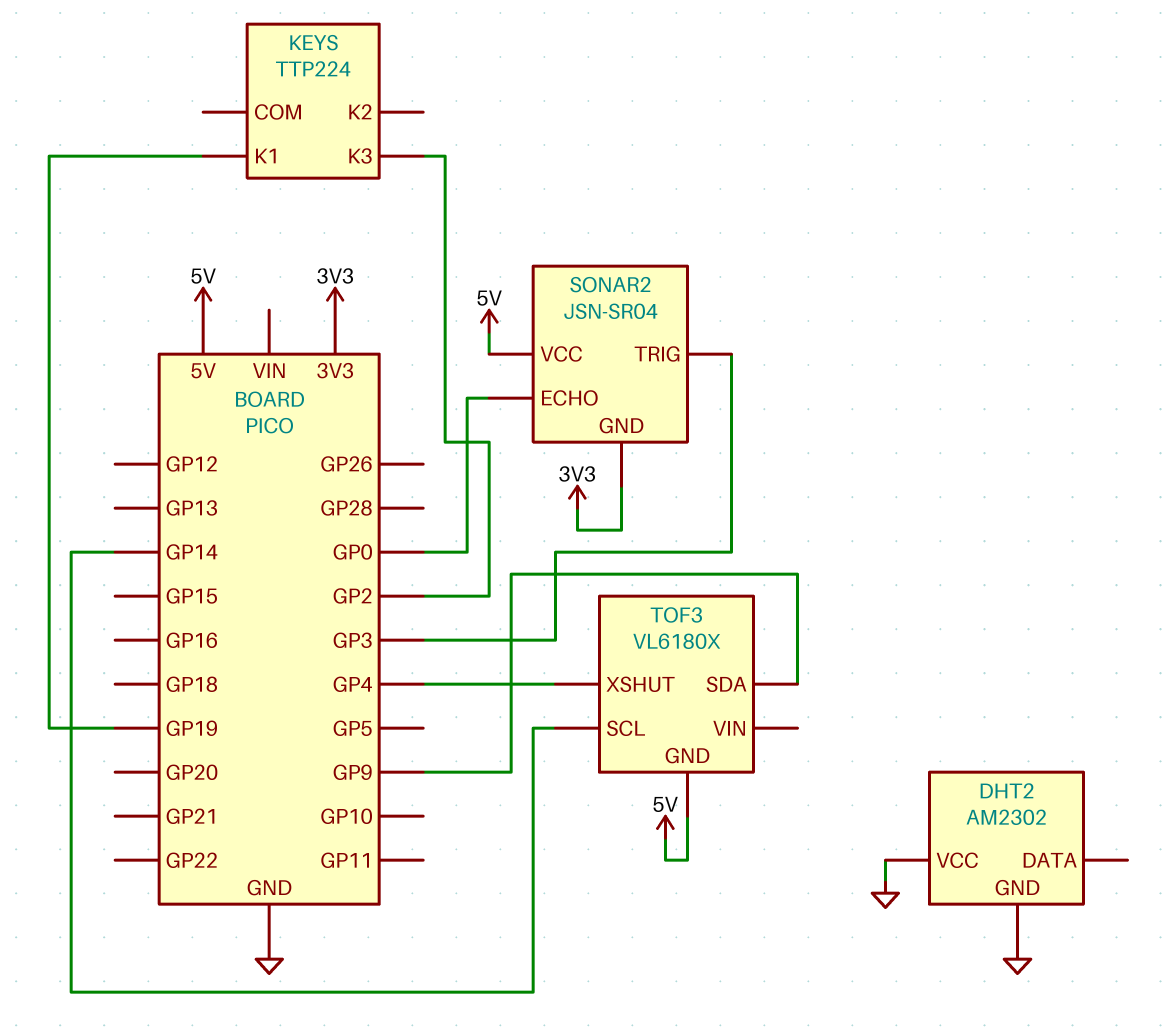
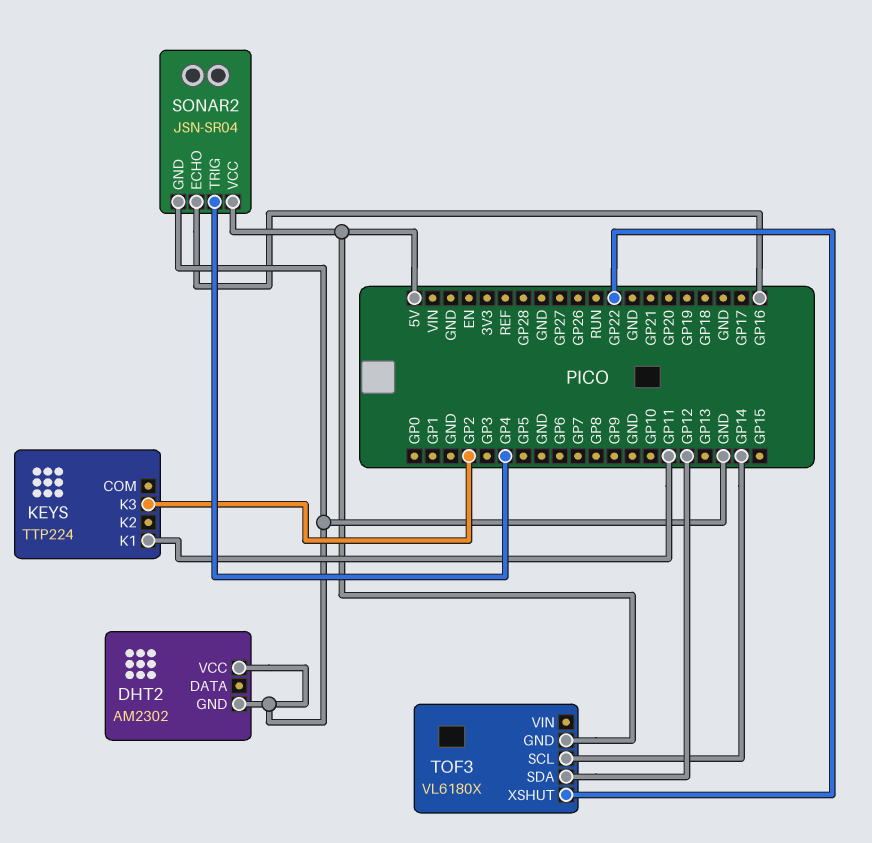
KEYS pin K1: GP19 -> GP11
SONAR2 pin ECHO: GP0 -> GP16
SONAR2 pin GND: 3V3 -> GND
SONAR2 pin TRIG: GP3 -> GP4
TOF3 pin SDA: GP9 -> GP12
TOF3 pin XSHUT: GP4 -> GP22

